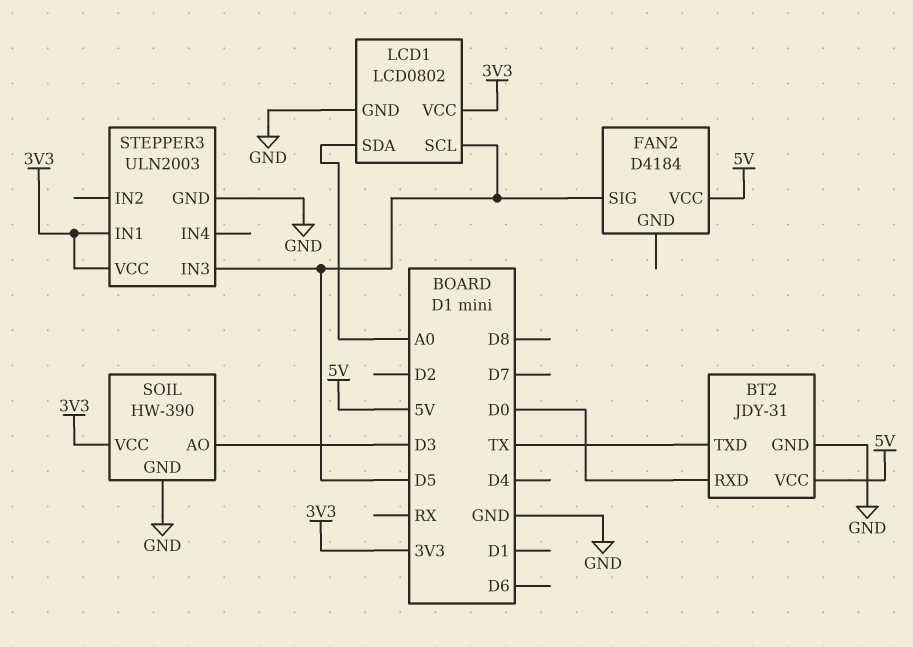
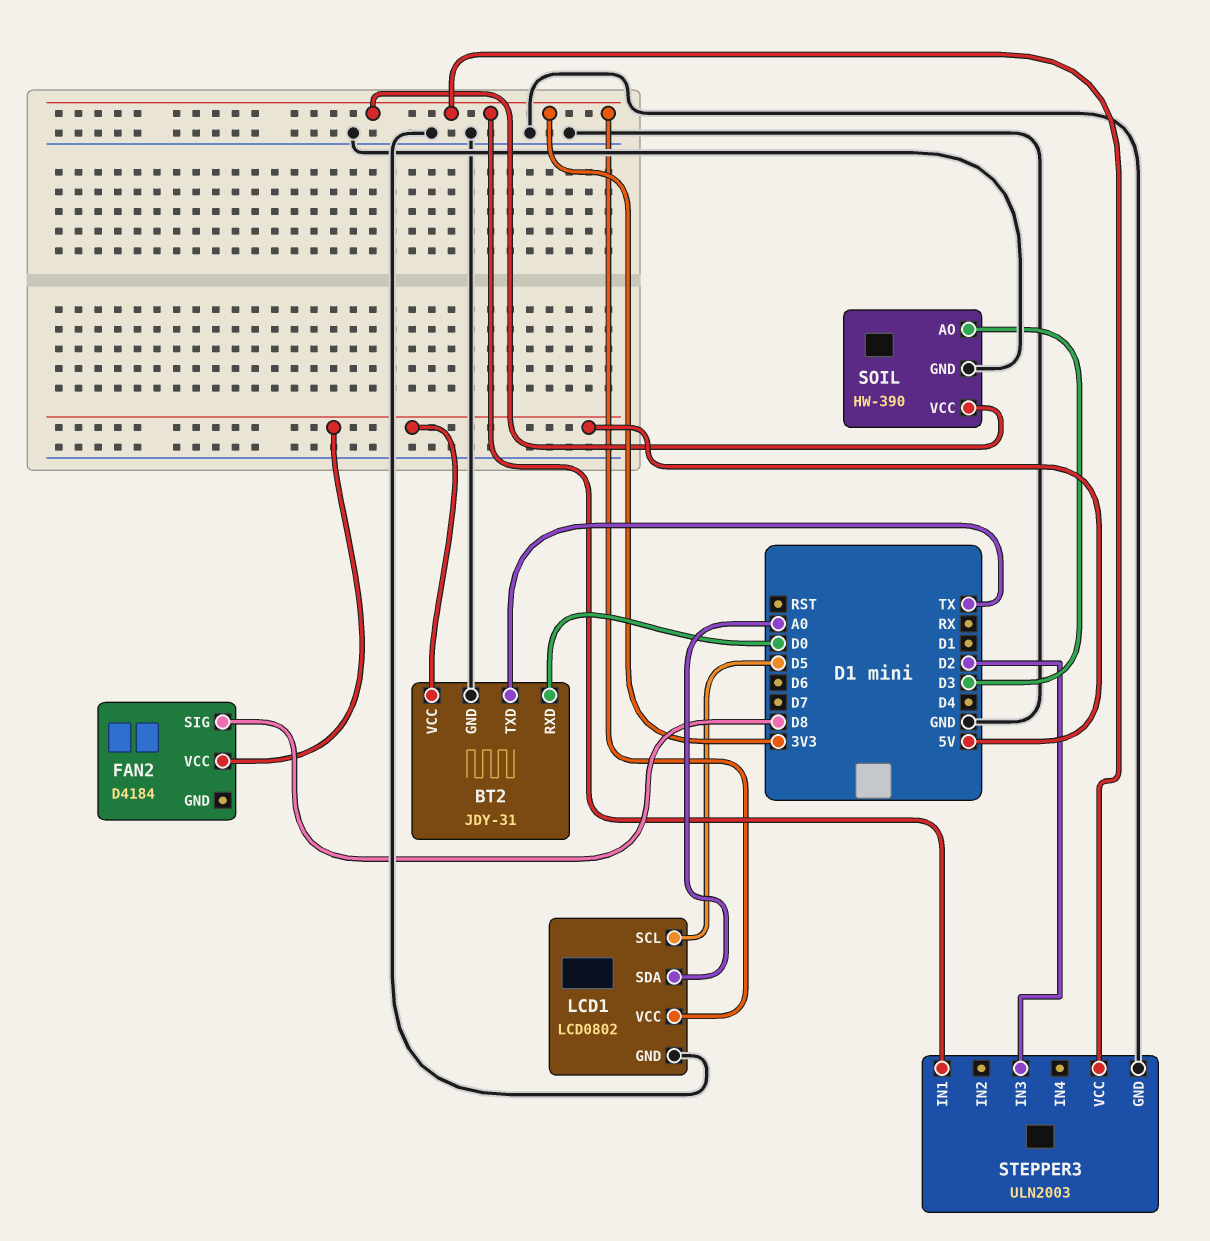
FAN2 pin SIG: D5 -> D8
STEPPER3 pin IN3: D5 -> D2

